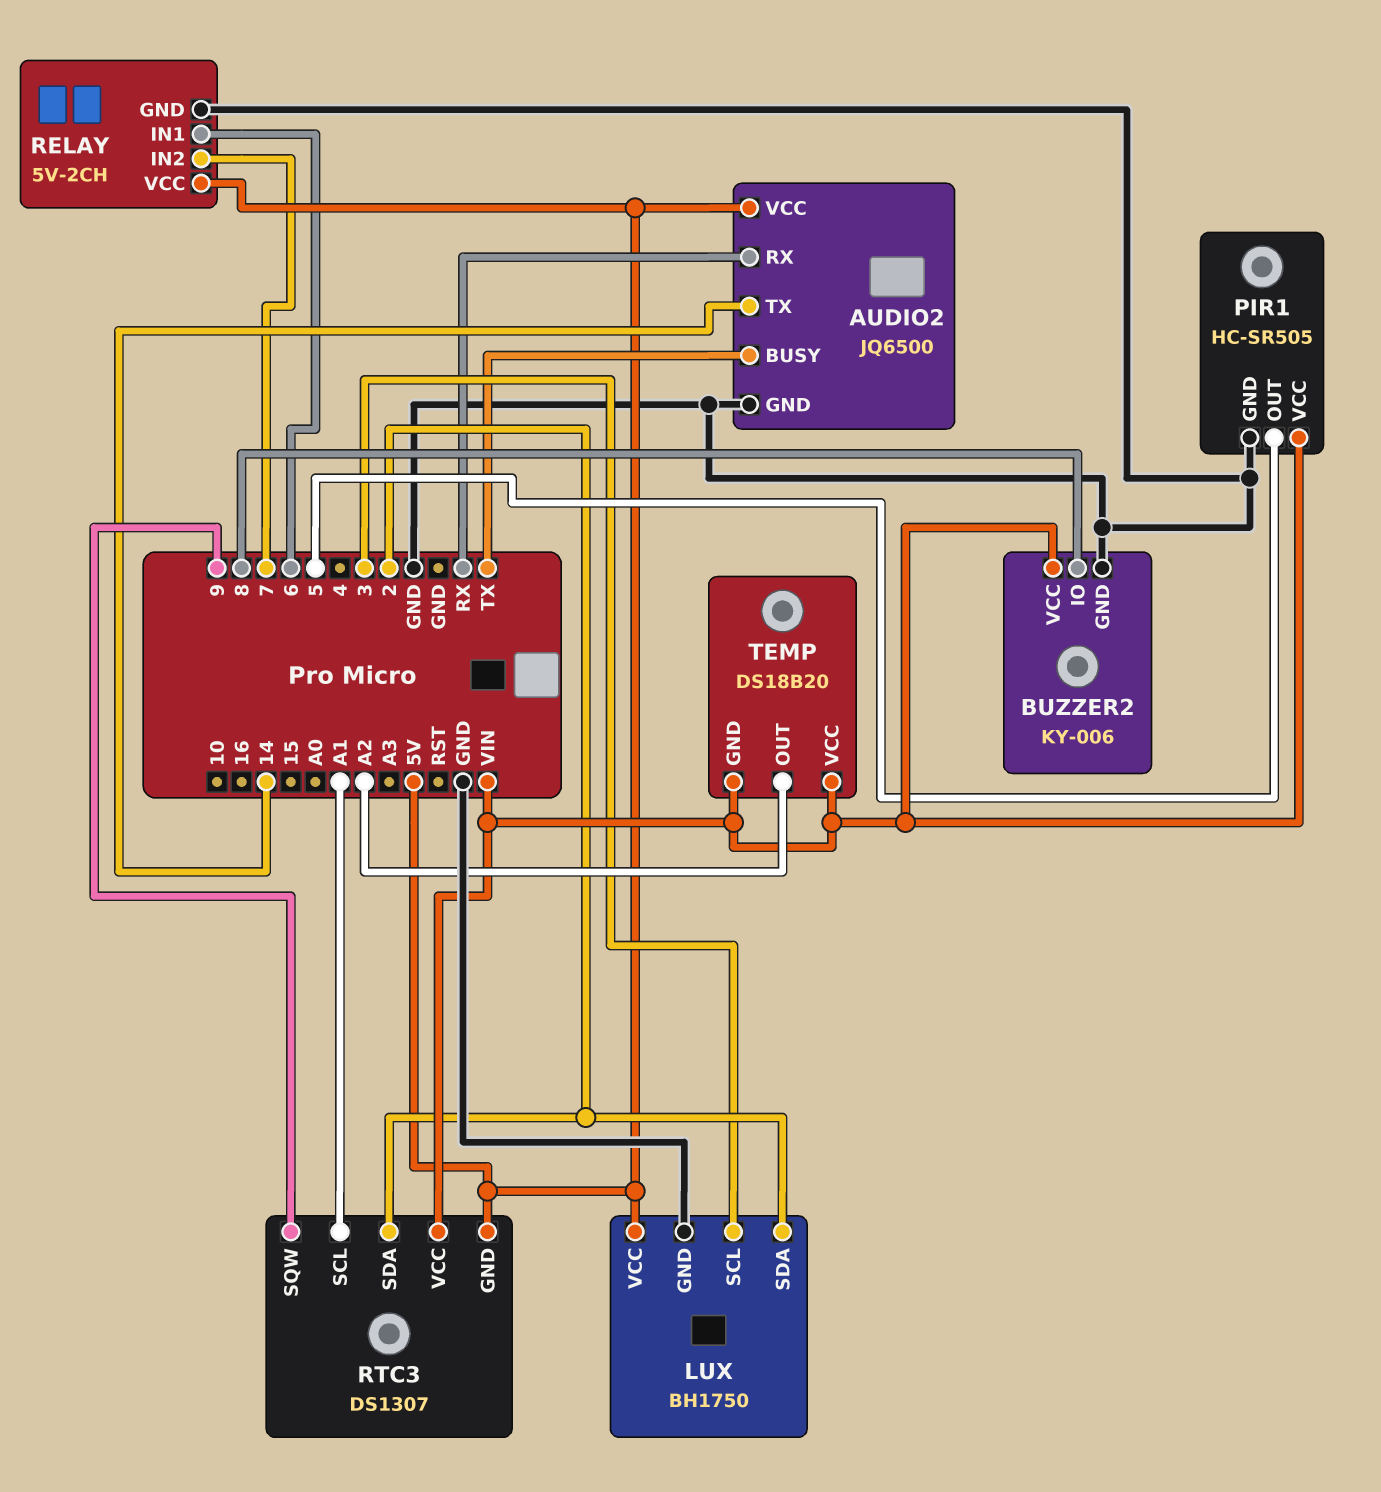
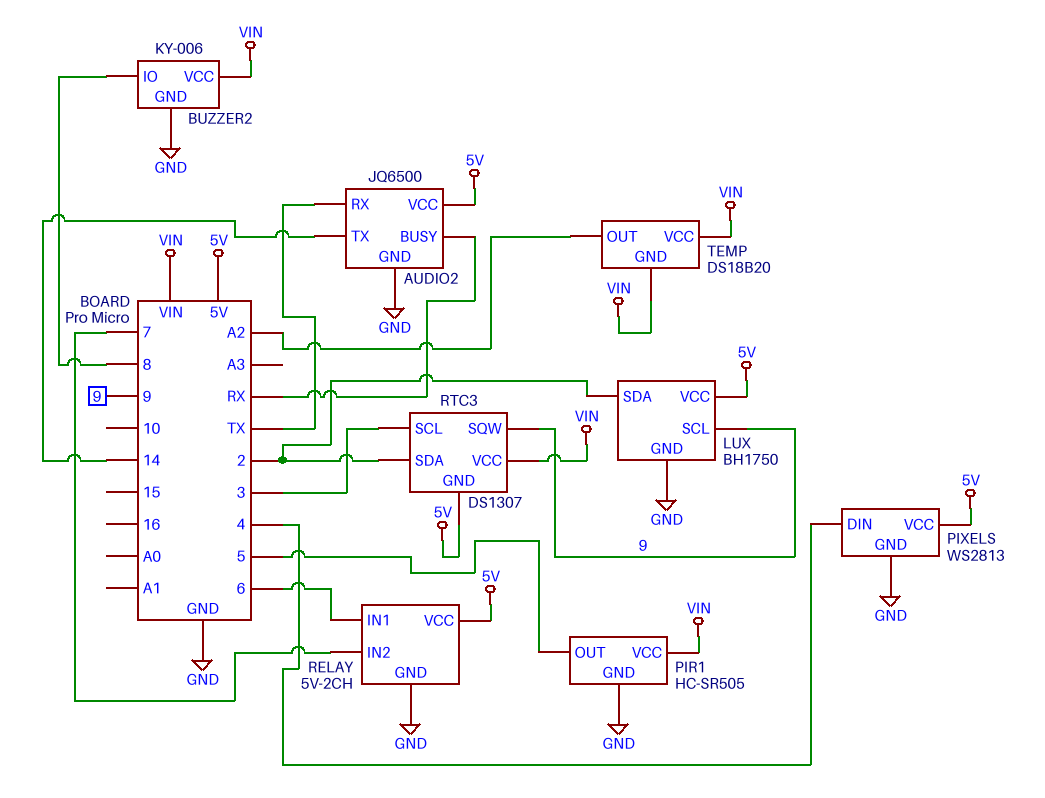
AUDIO2 pin BUSY: TX -> RX
AUDIO2 pin RX: RX -> TX
LUX pin SCL: 3 -> 9
PIXELS: none -> WS2813
PIXELS pin DIN: none -> 4
PIXELS pin GND: none -> GND
PIXELS pin VCC: none -> 5V
RTC3 pin SCL: A1 -> 3

